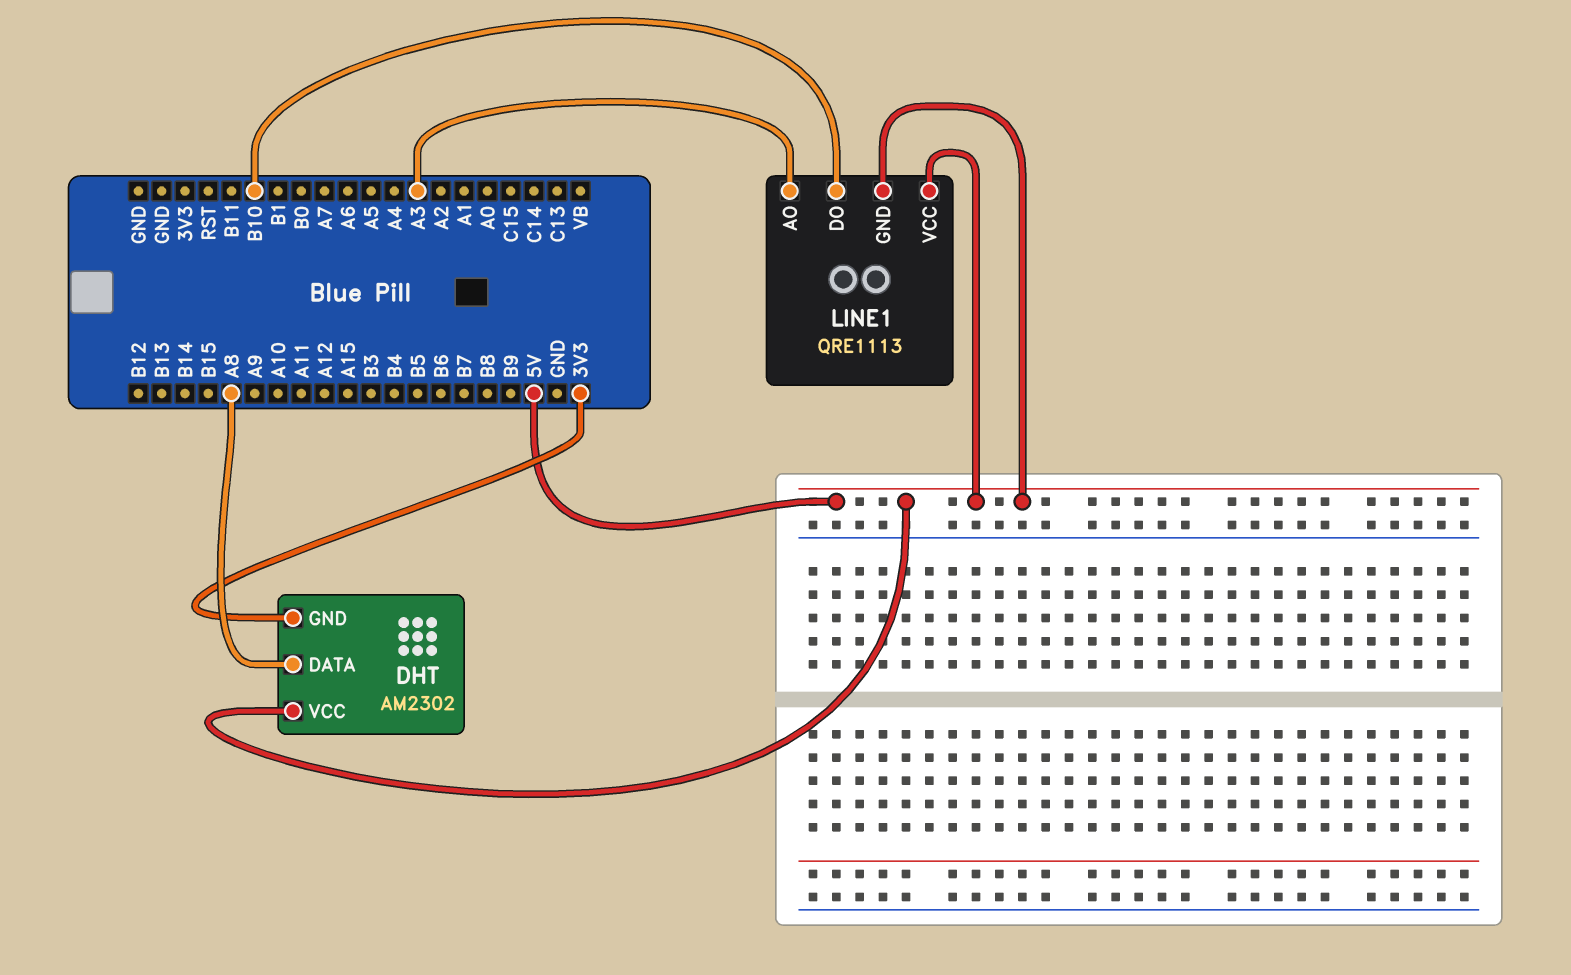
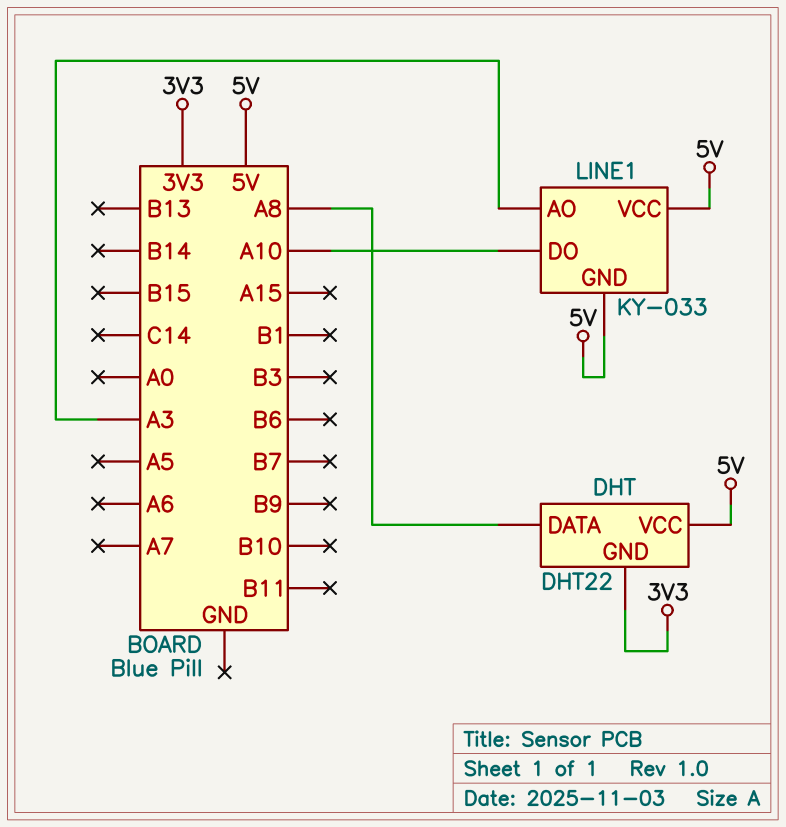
DHT: AM2302 -> DHT22
LINE1: QRE1113 -> KY-033
LINE1 pin DO: B10 -> A10

